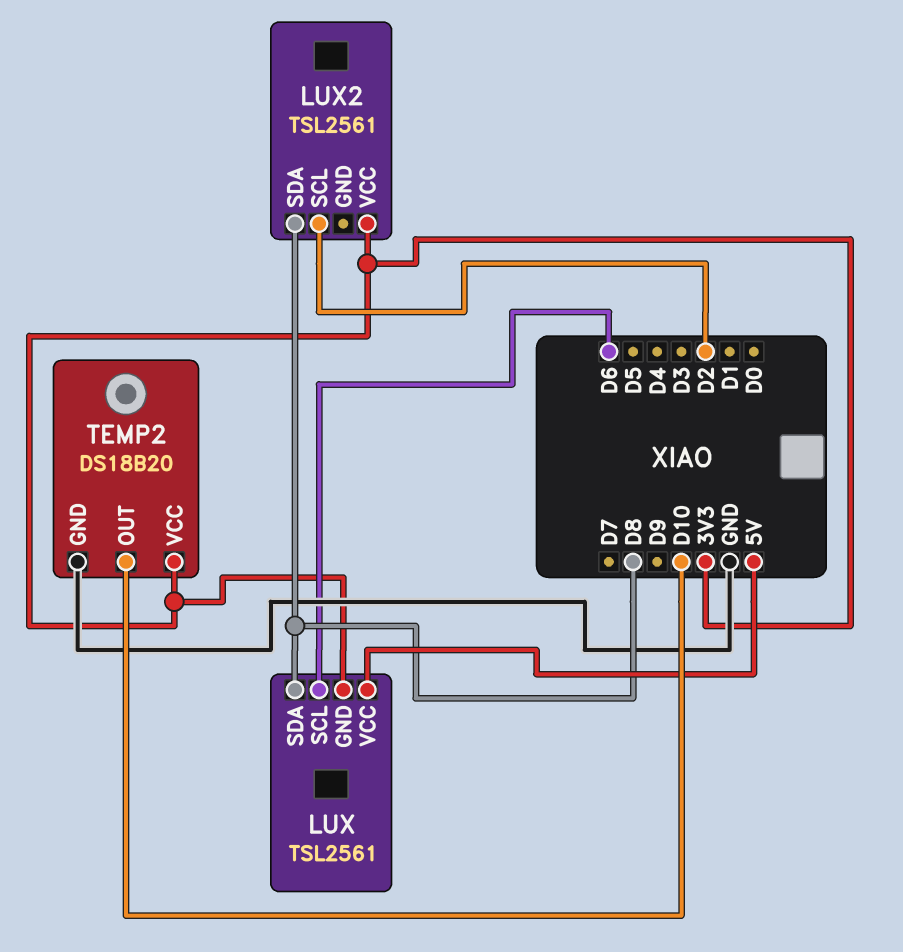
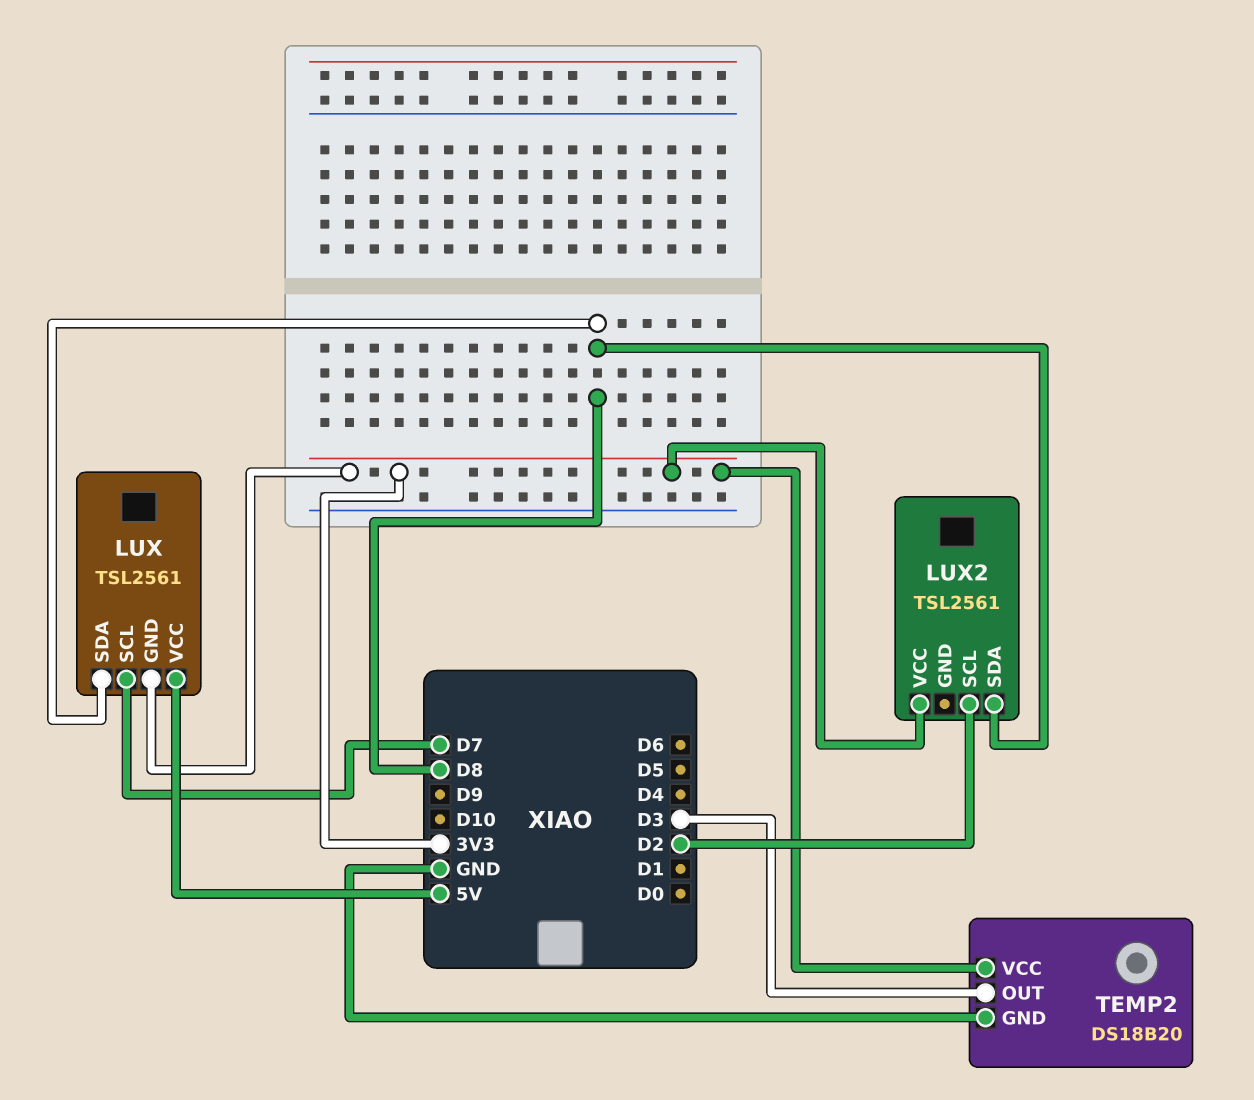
LUX pin SCL: D6 -> D7
TEMP2 pin OUT: D10 -> D3

